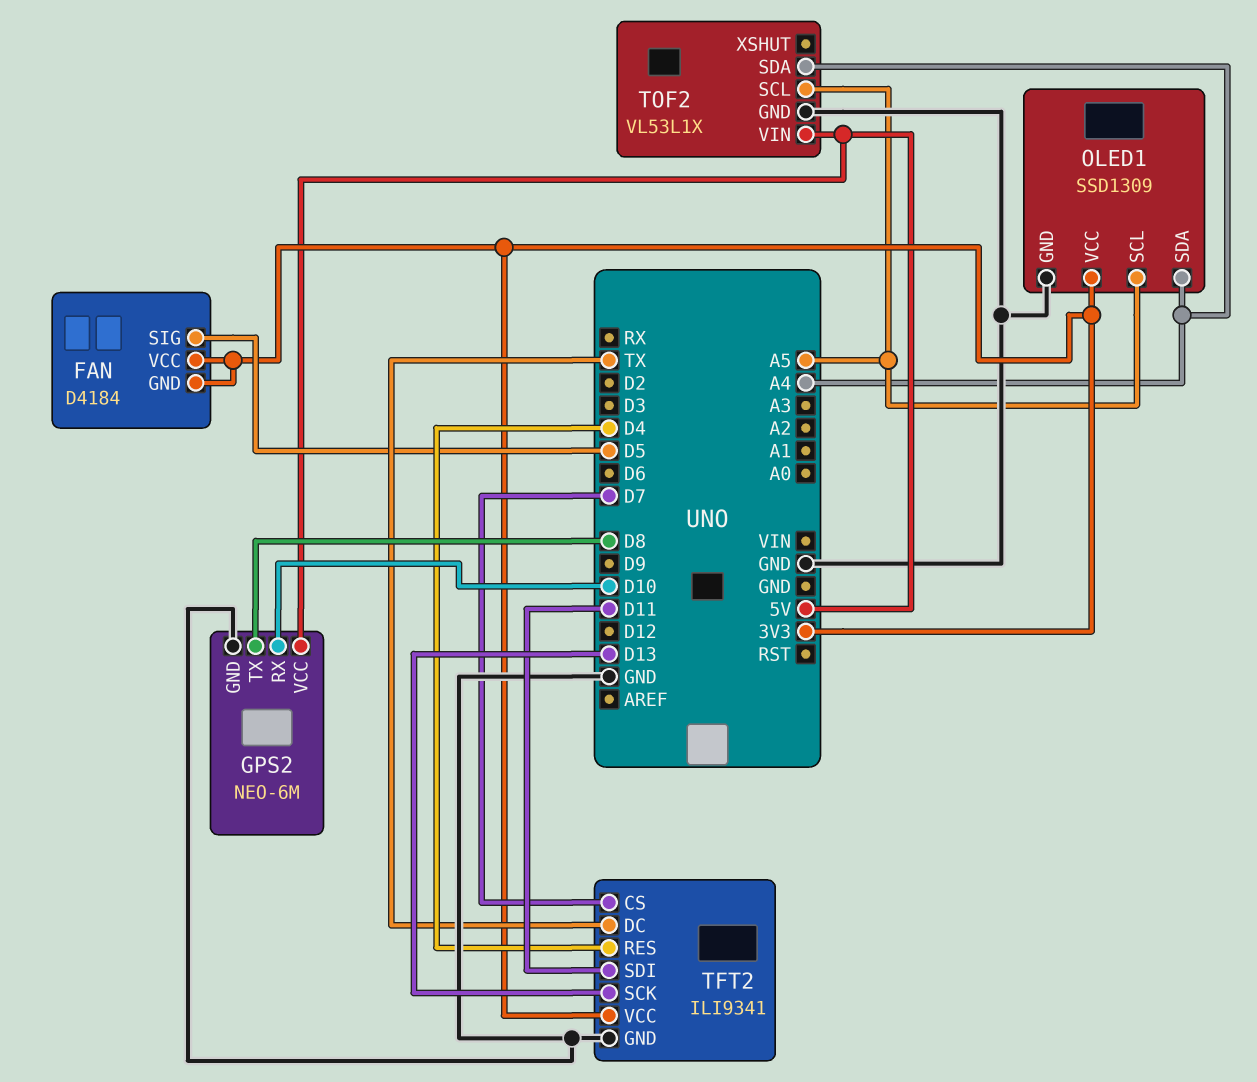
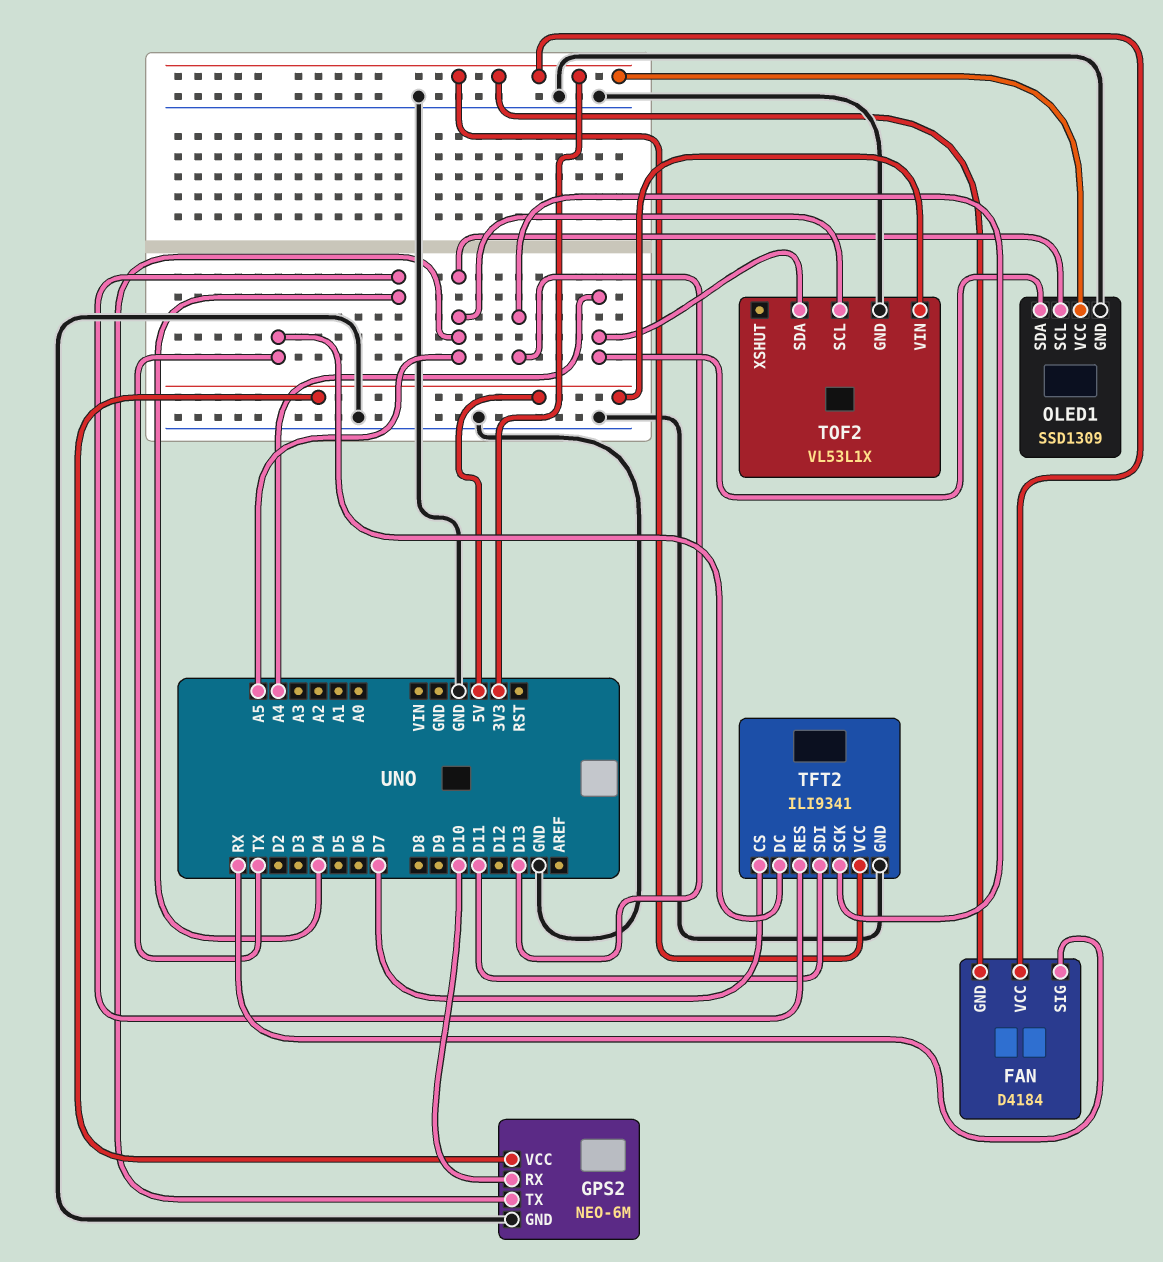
FAN pin SIG: D5 -> RX
GPS2 pin TX: D8 -> A5

